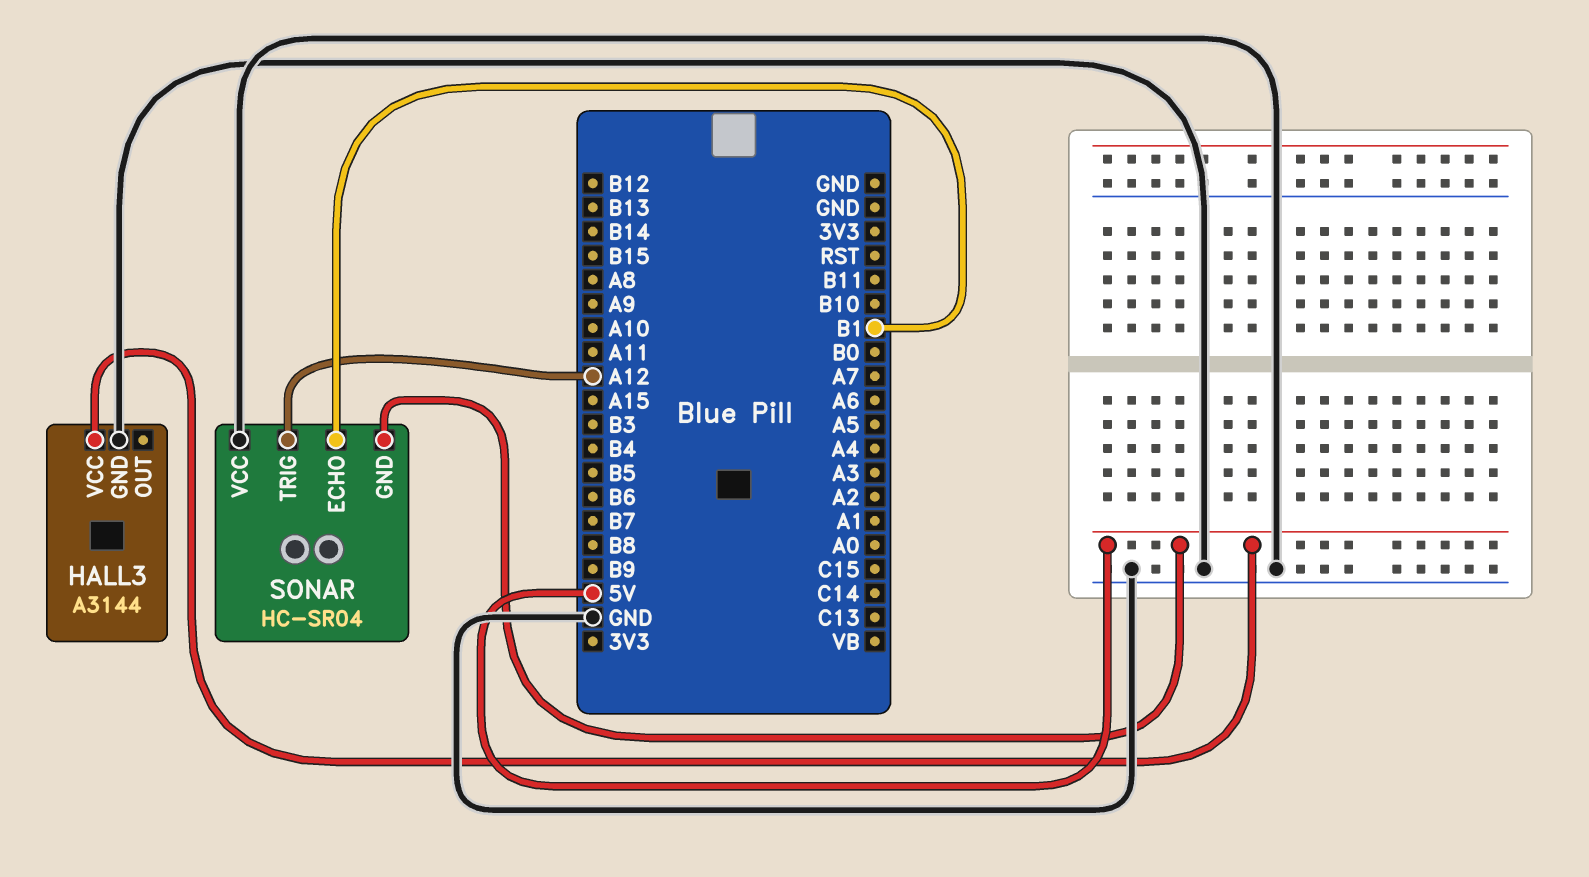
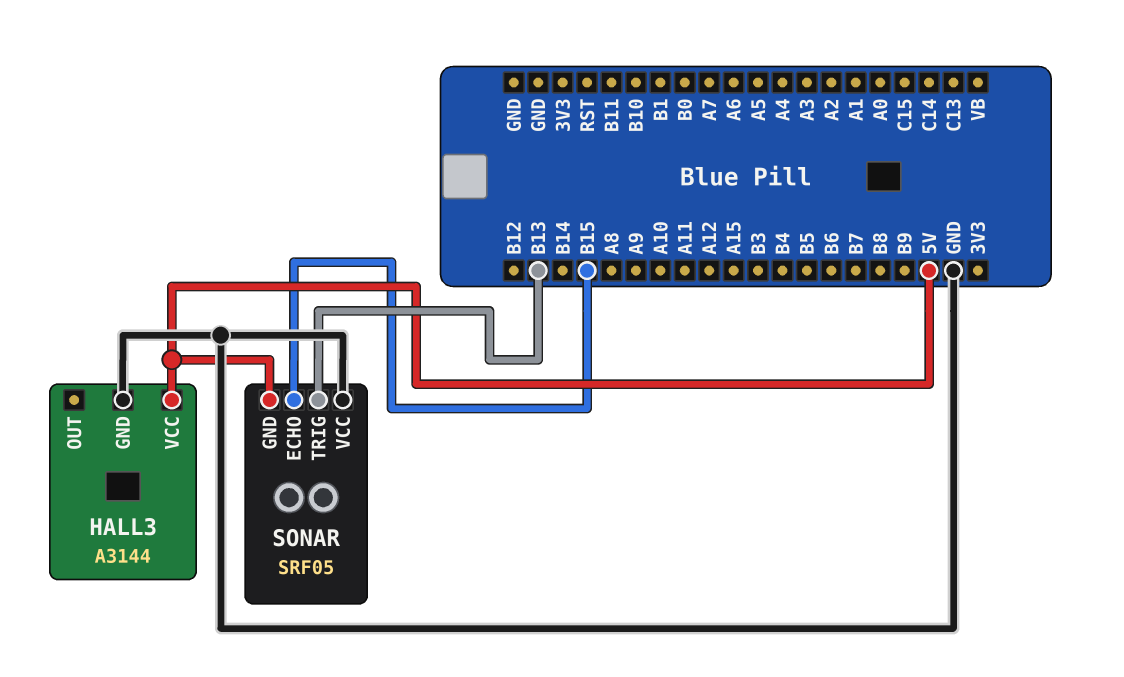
SONAR: HC-SR04 -> SRF05
SONAR pin ECHO: B1 -> B15
SONAR pin TRIG: A12 -> B13

